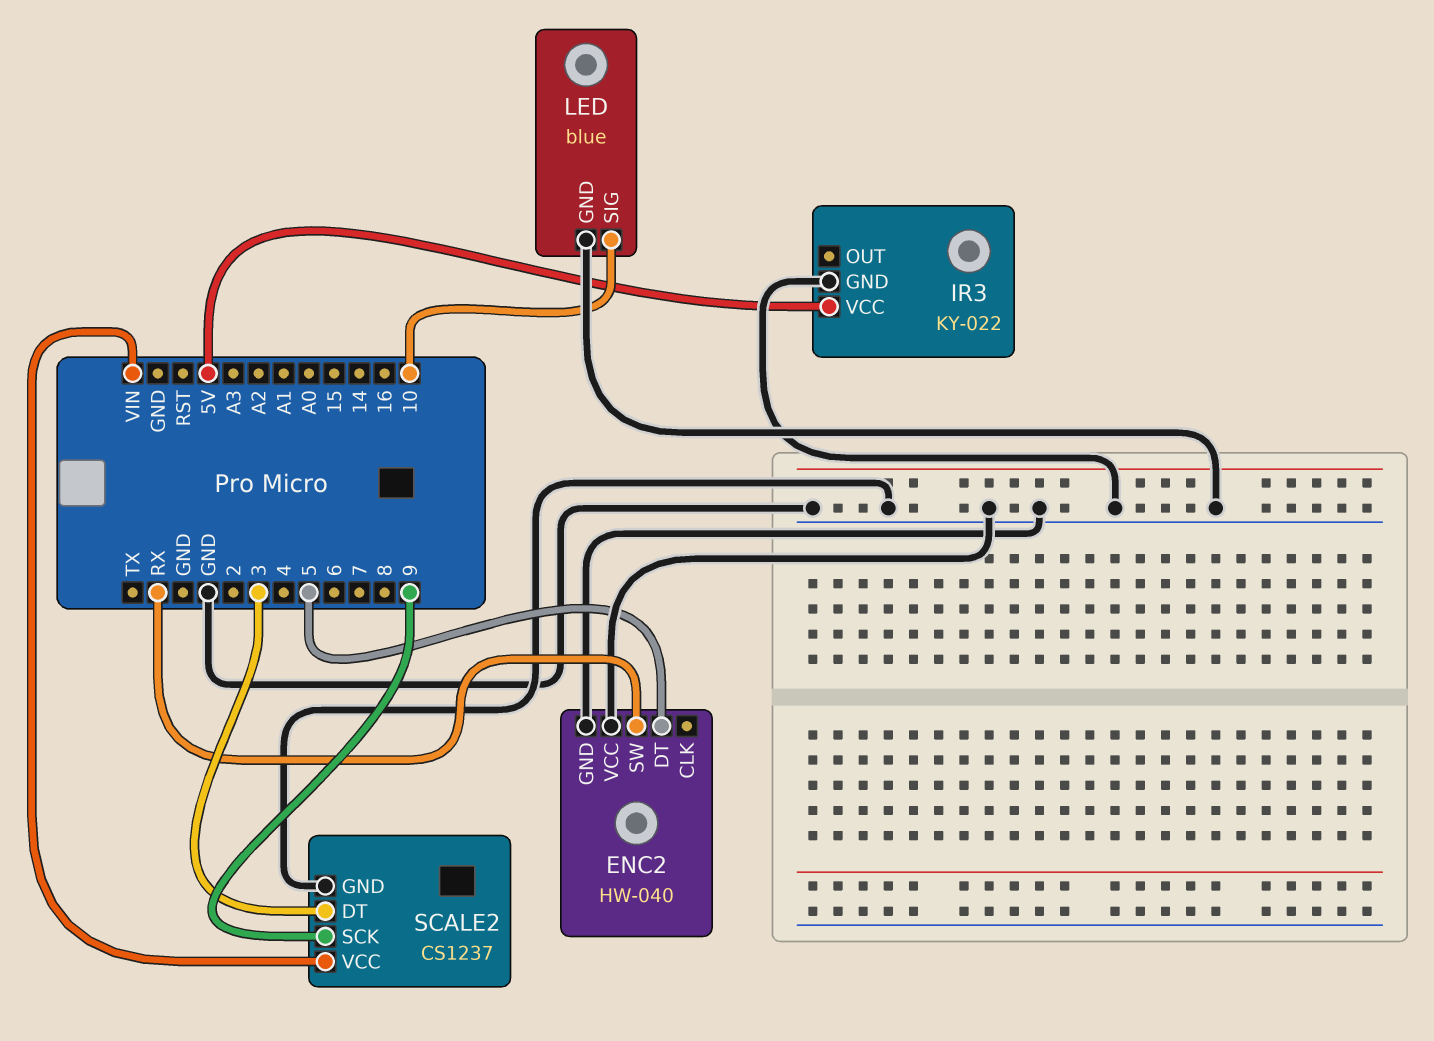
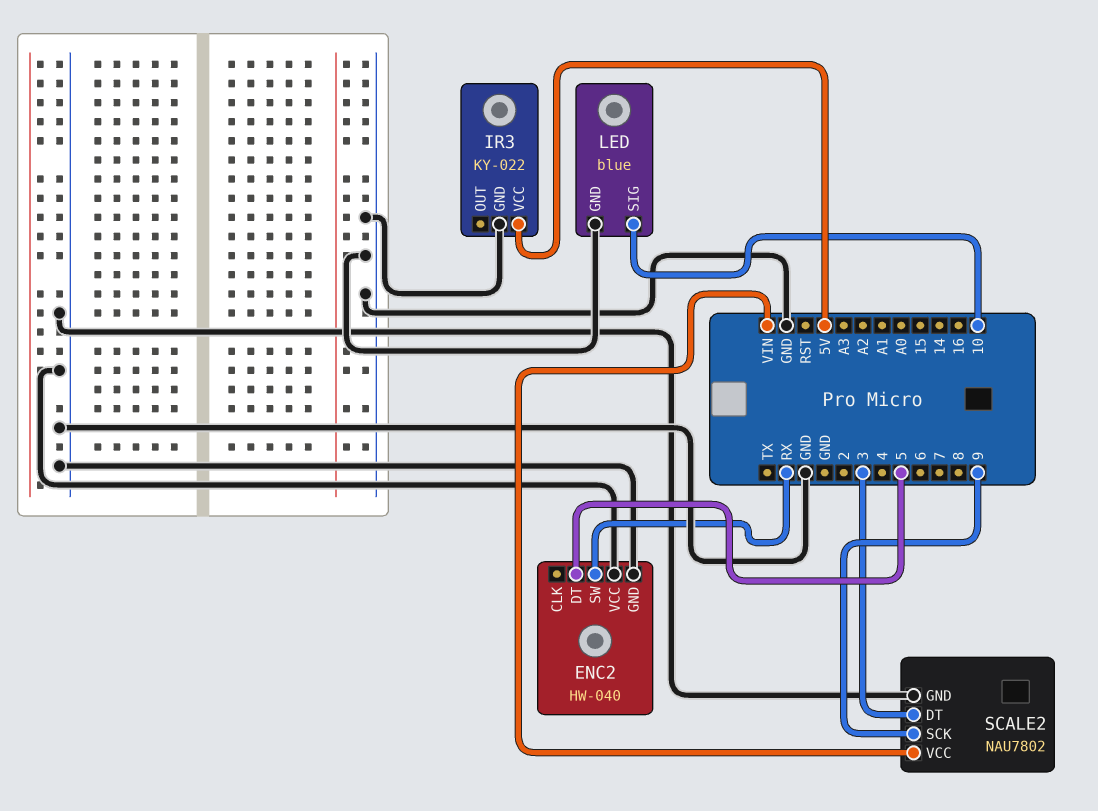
SCALE2: CS1237 -> NAU7802

